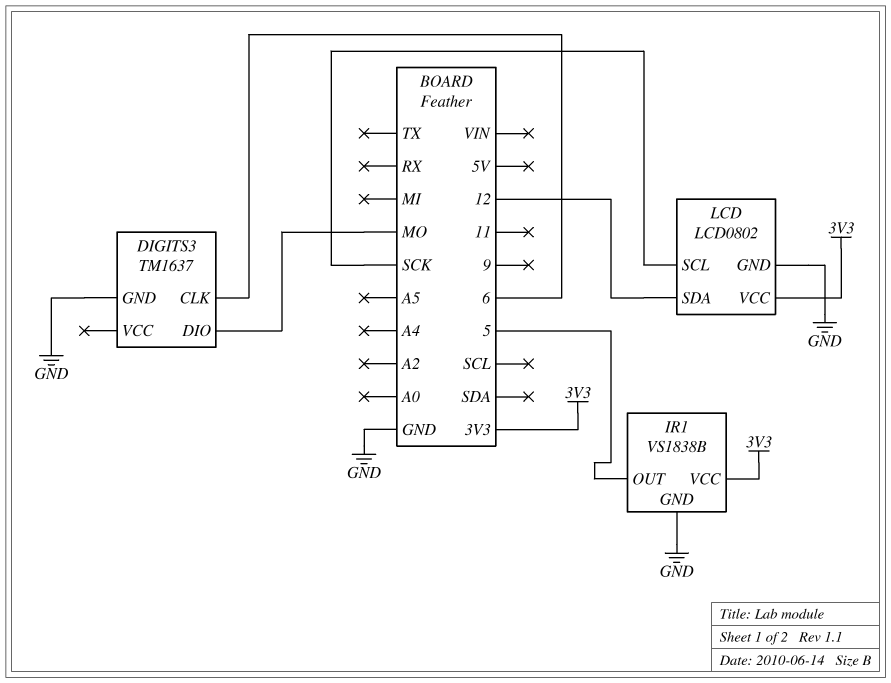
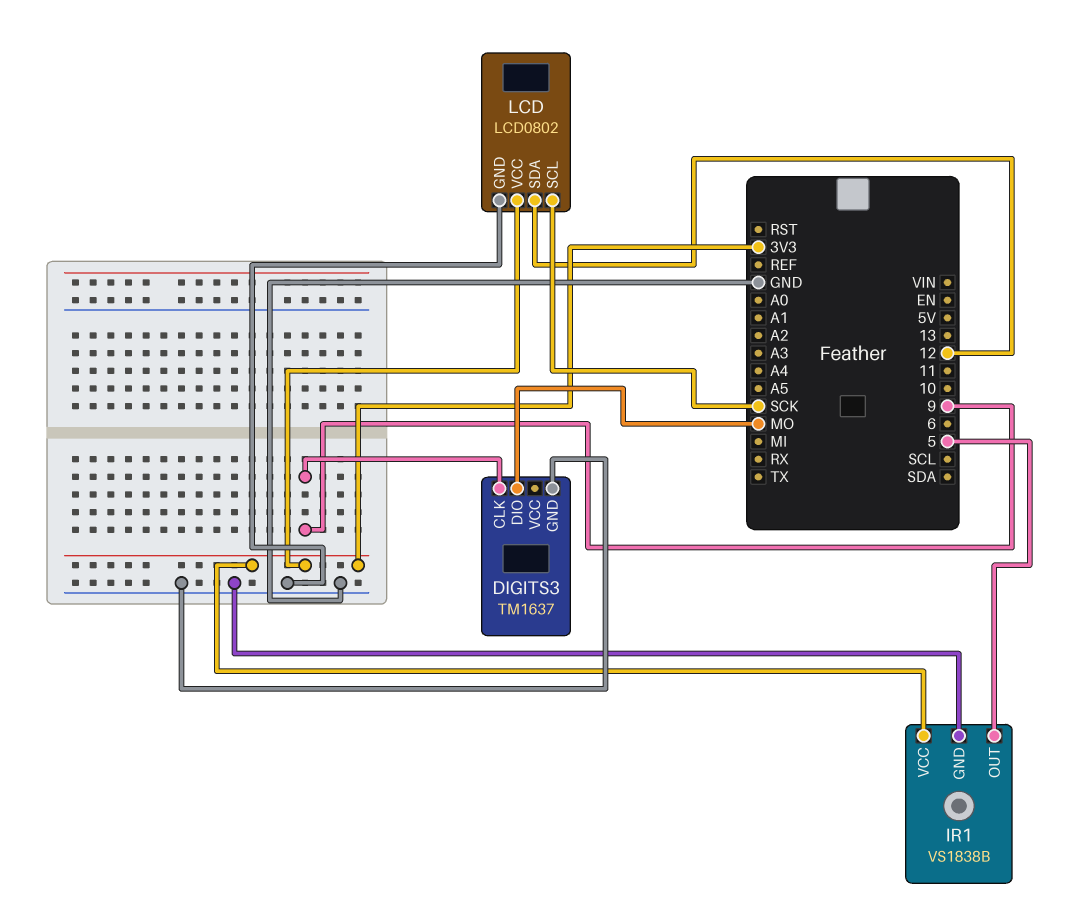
DIGITS3 pin CLK: 6 -> 9

